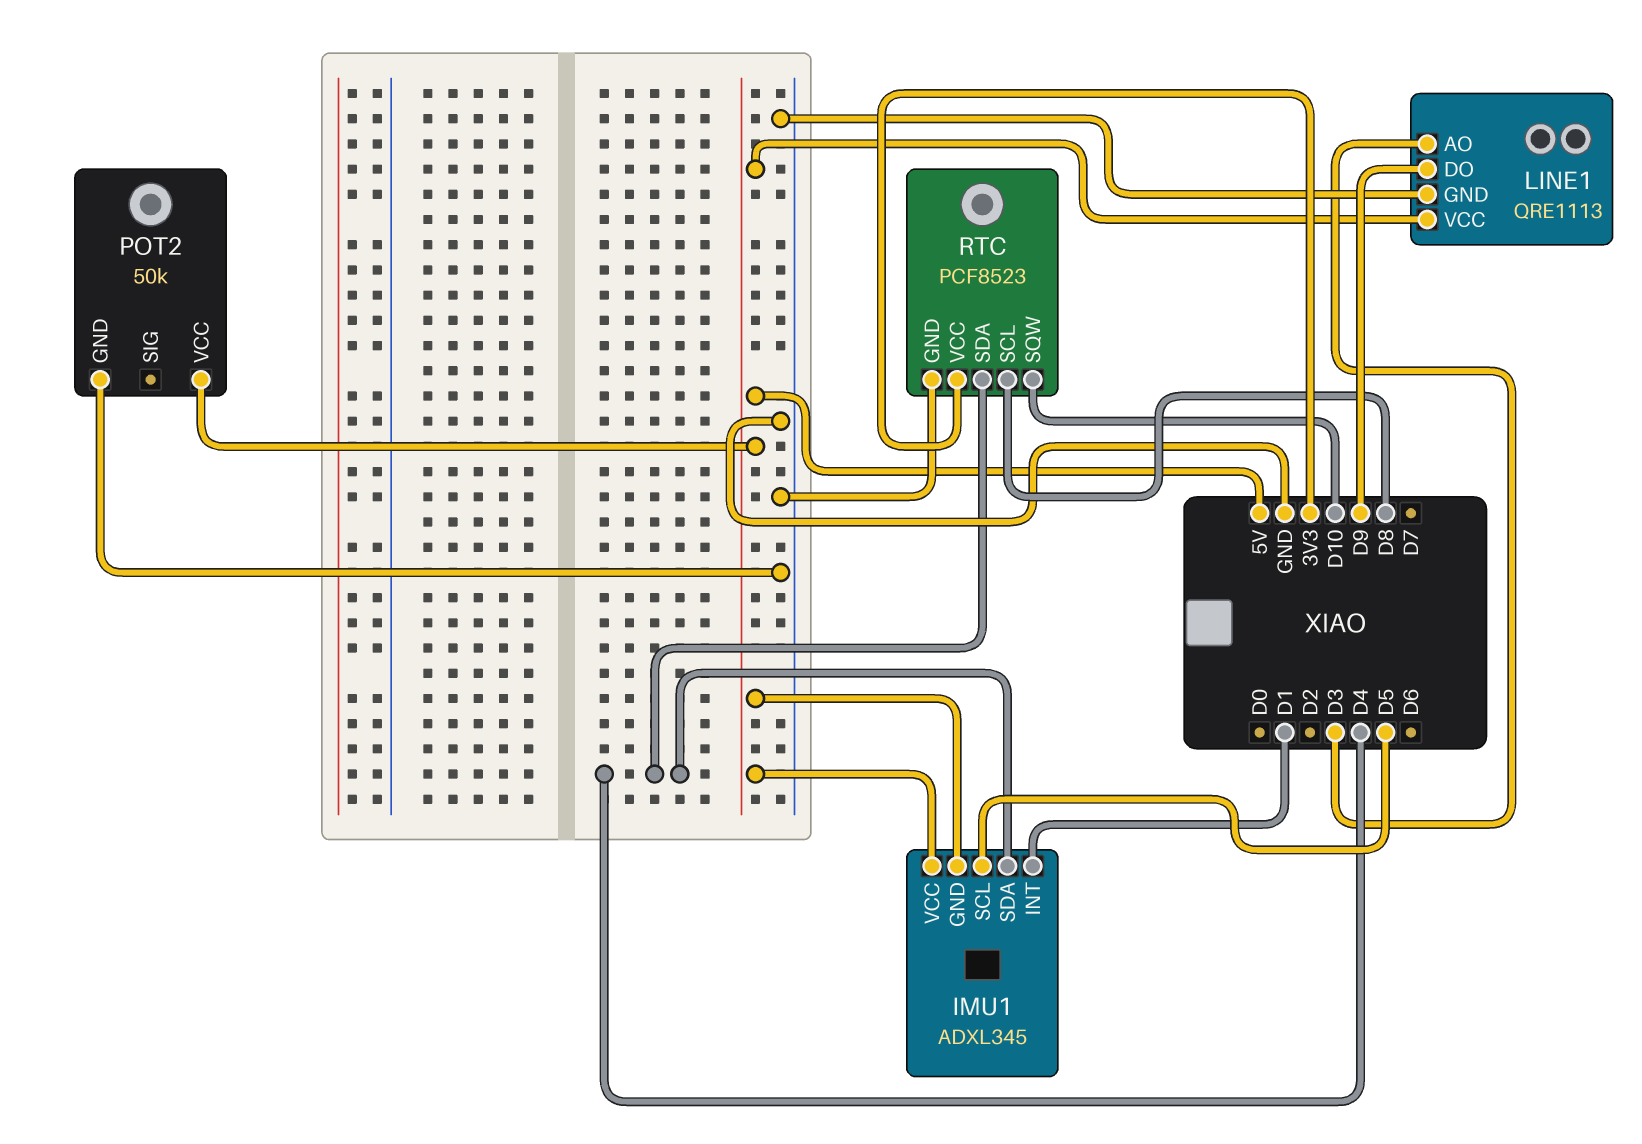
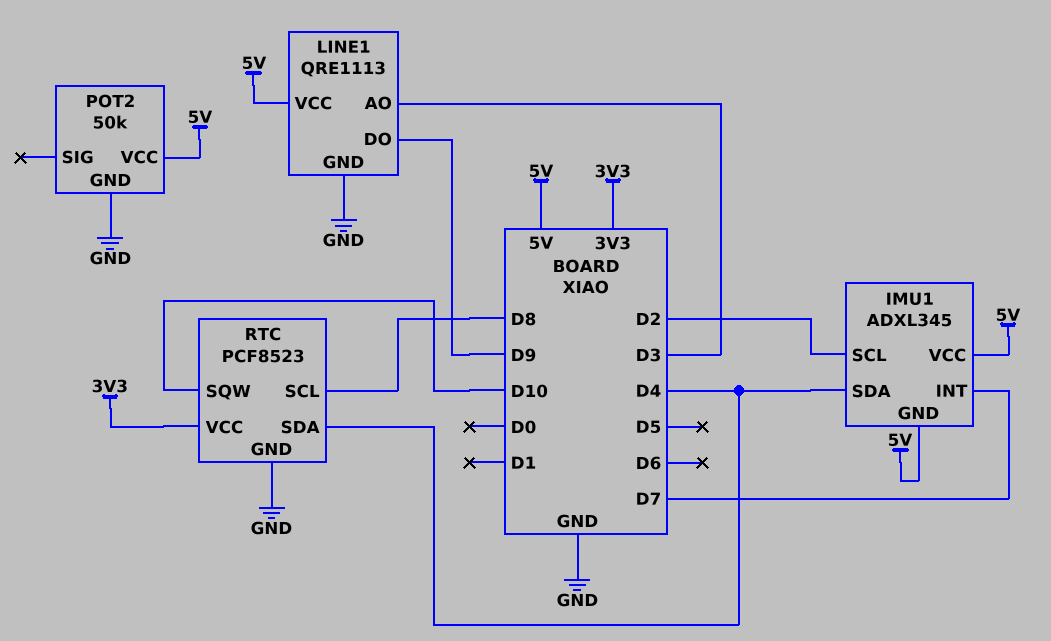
IMU1 pin INT: D1 -> D7
IMU1 pin SCL: D5 -> D2

